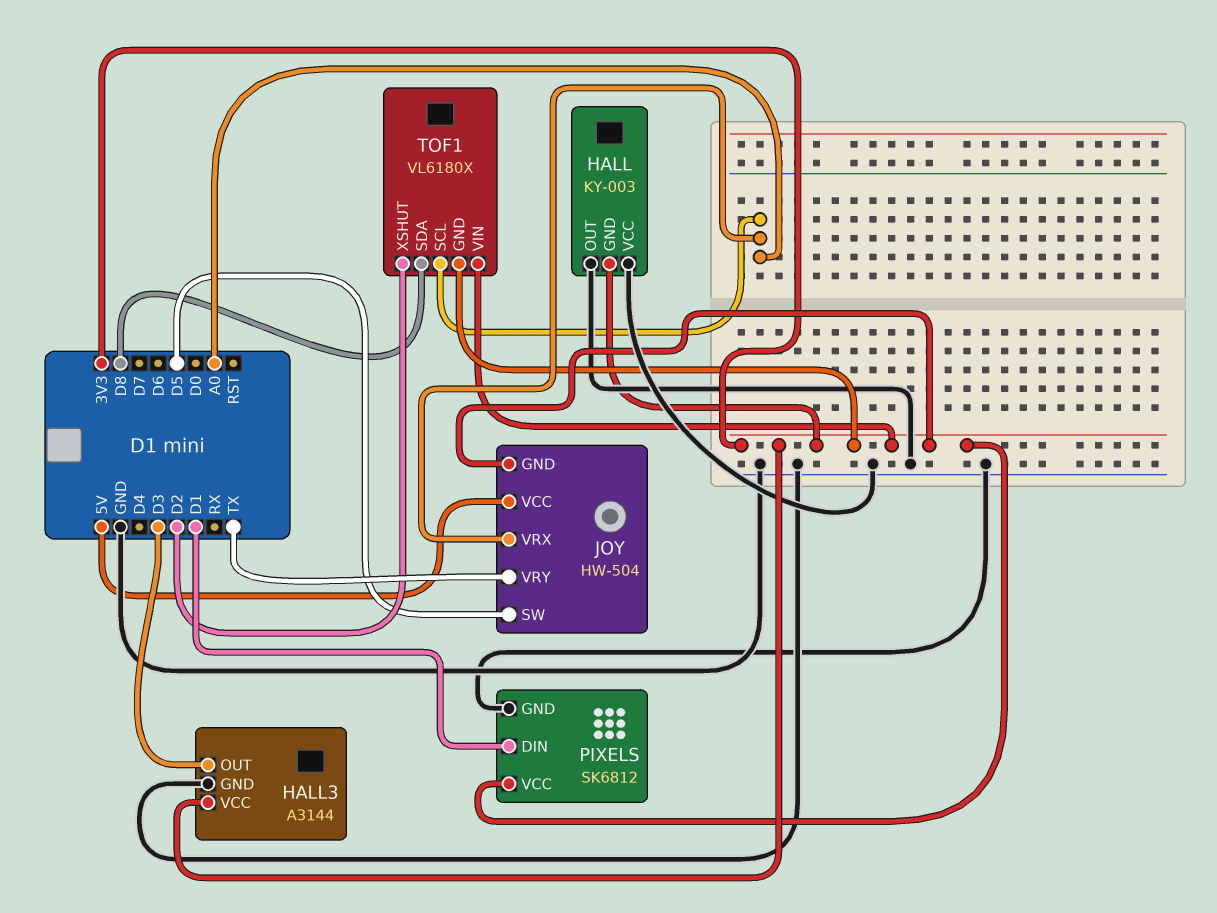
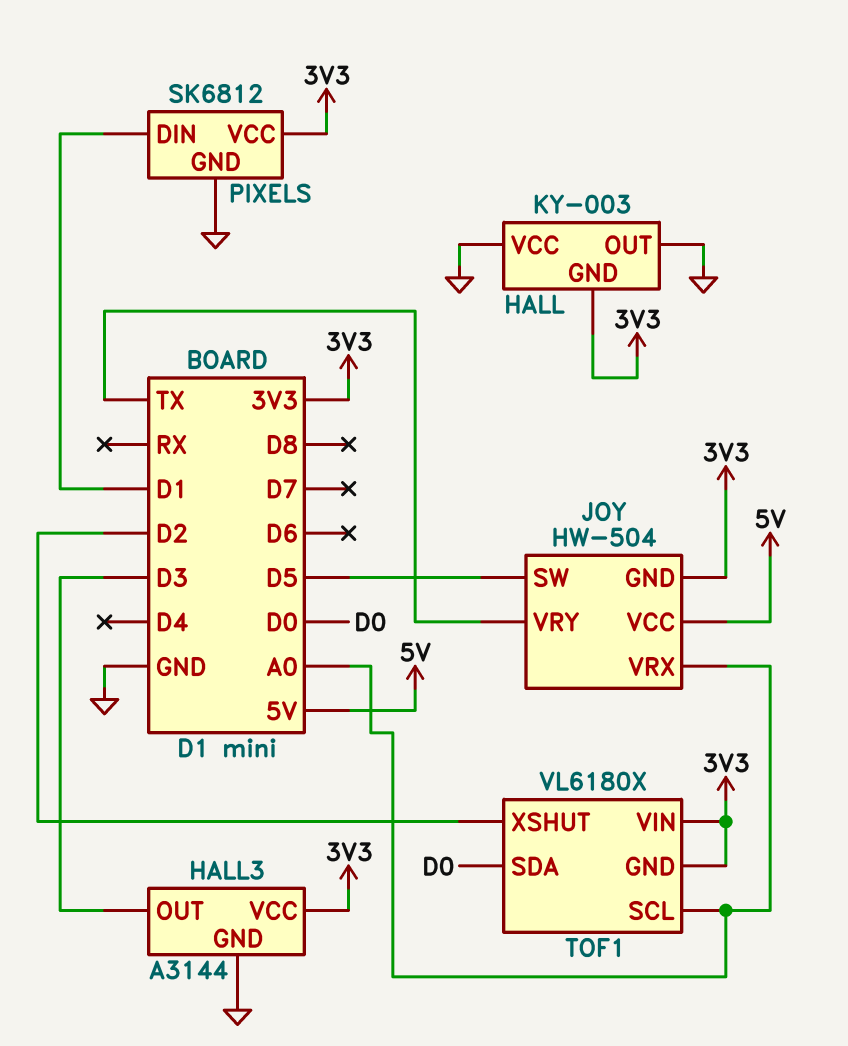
TOF1 pin SDA: D8 -> D0

